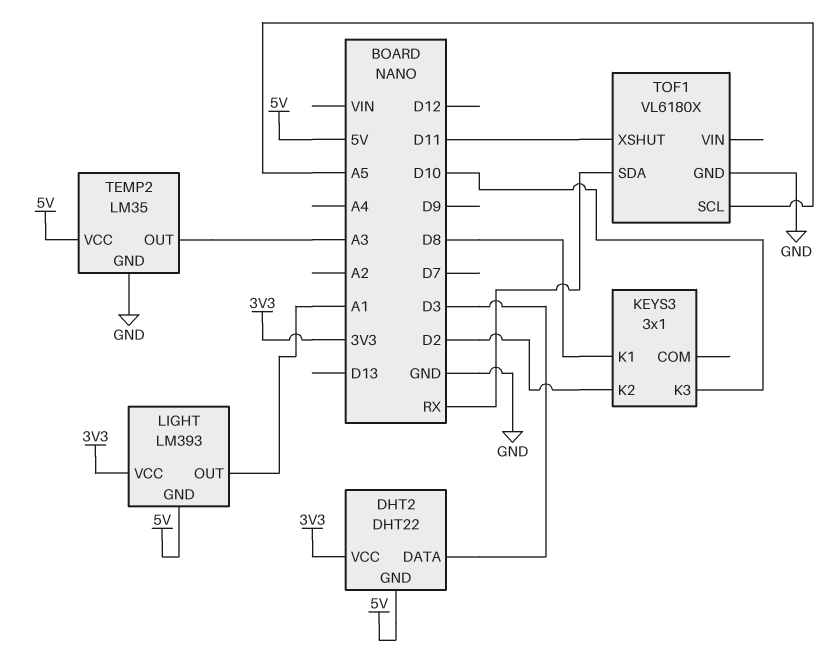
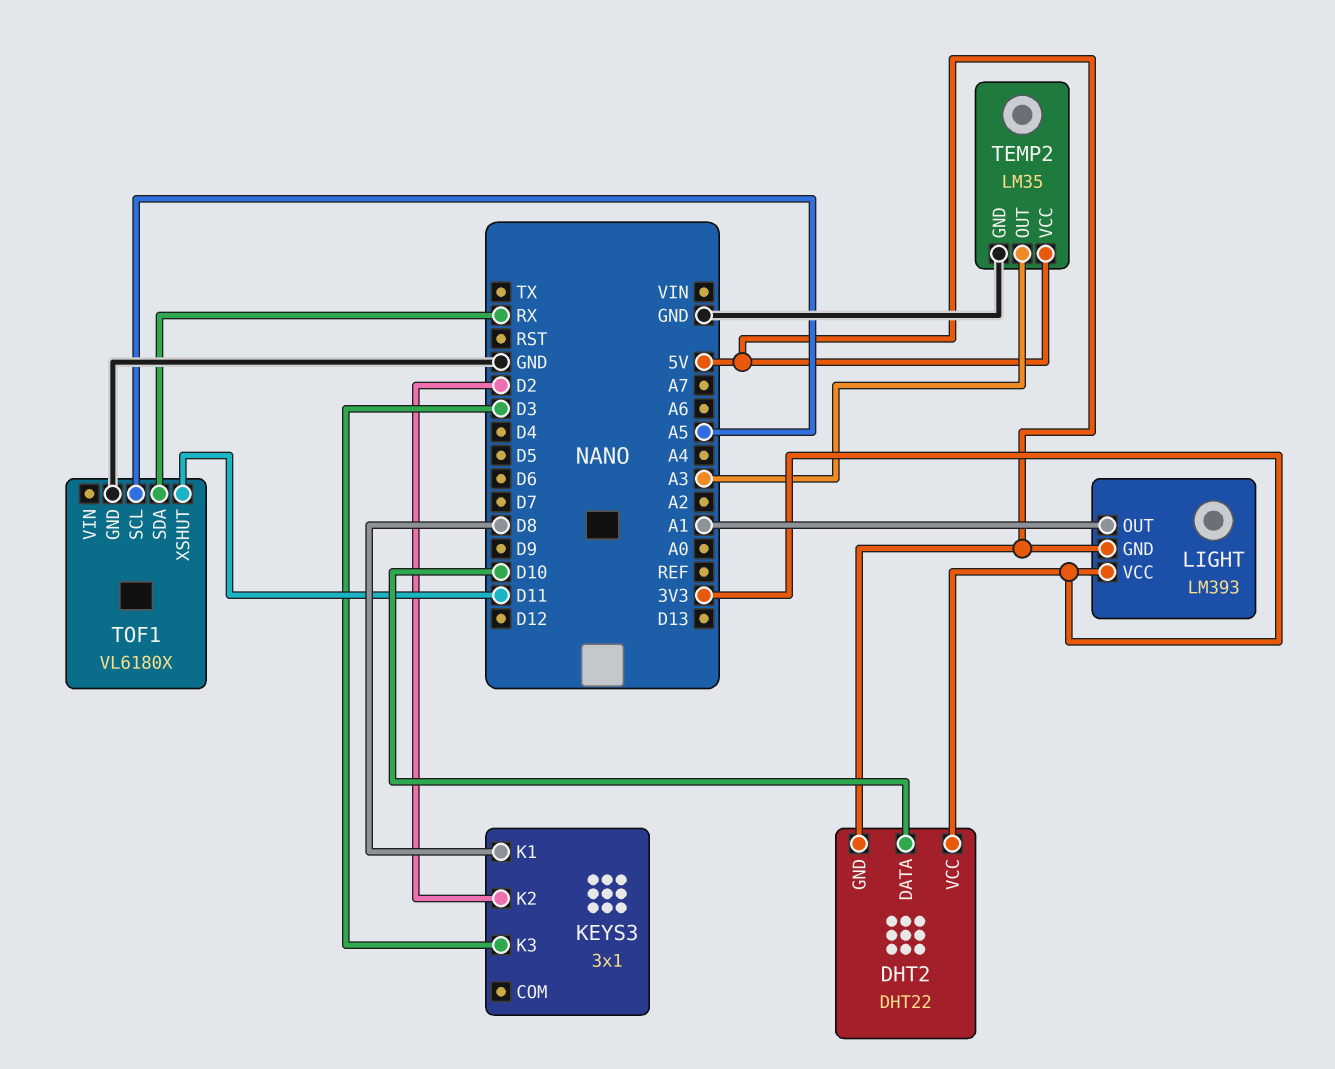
DHT2 pin DATA: D3 -> D10
KEYS3 pin K3: D10 -> D3

